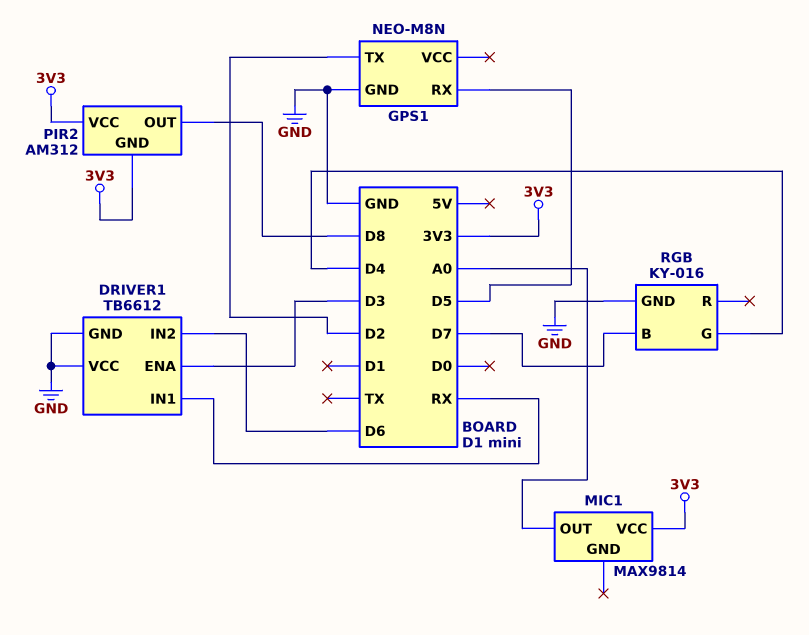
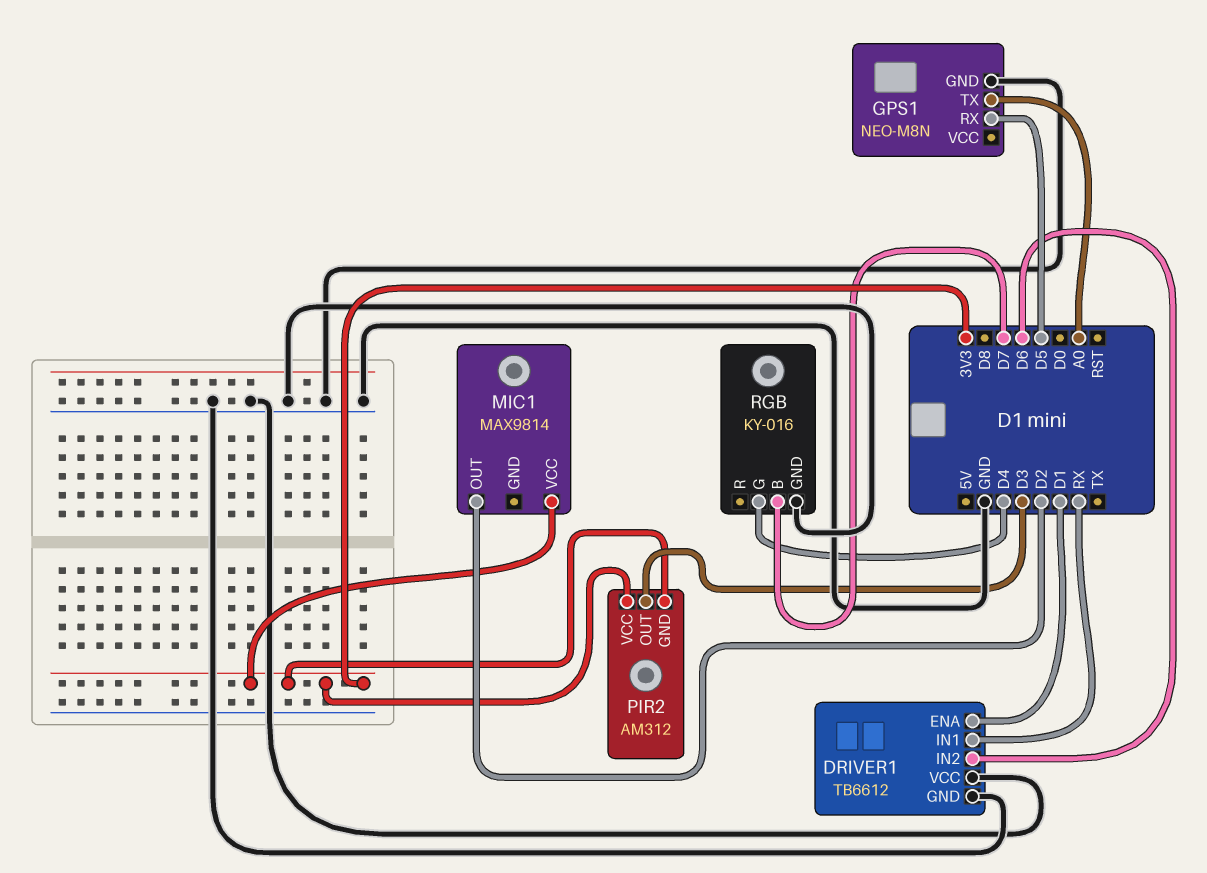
DRIVER1 pin ENA: D3 -> D1
GPS1 pin TX: D2 -> A0
MIC1 pin OUT: A0 -> D2
PIR2 pin OUT: D8 -> D3

